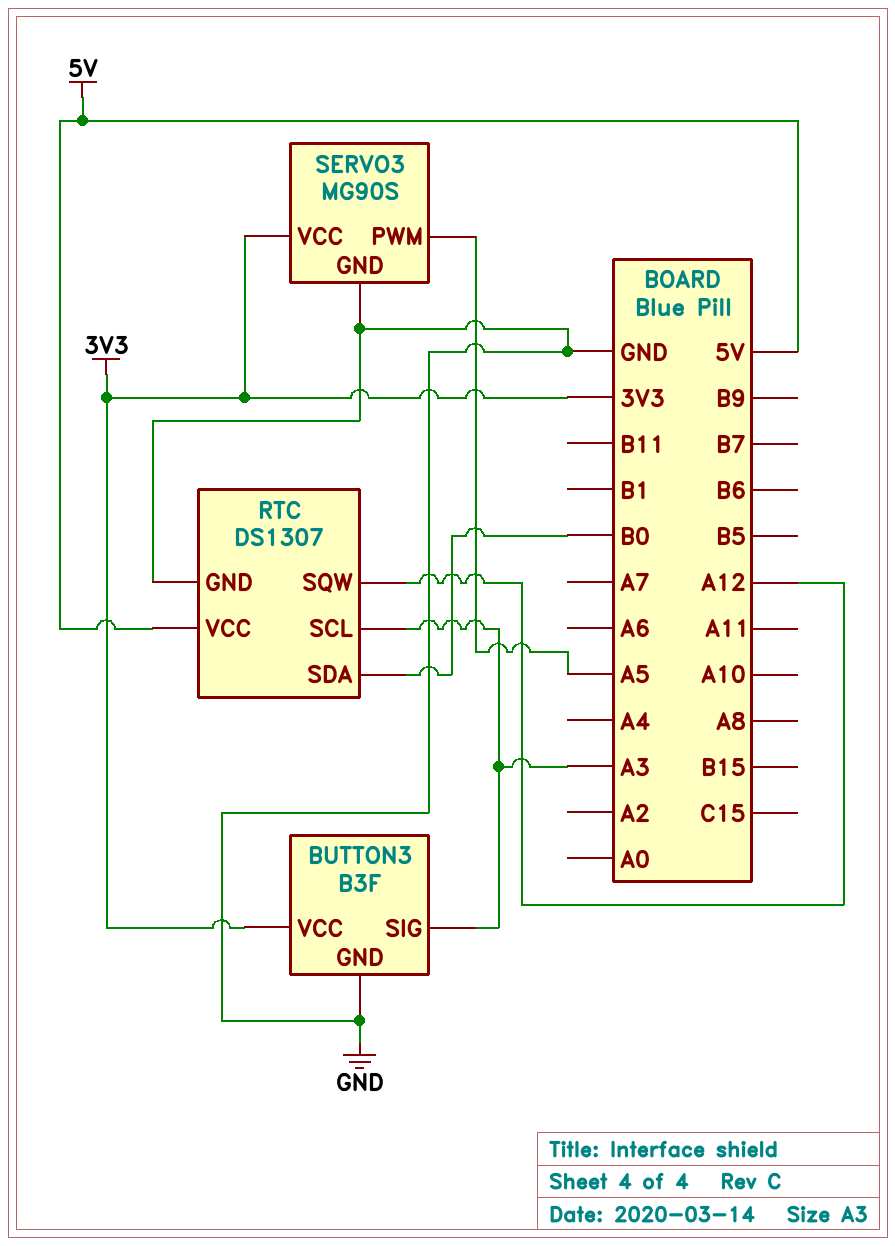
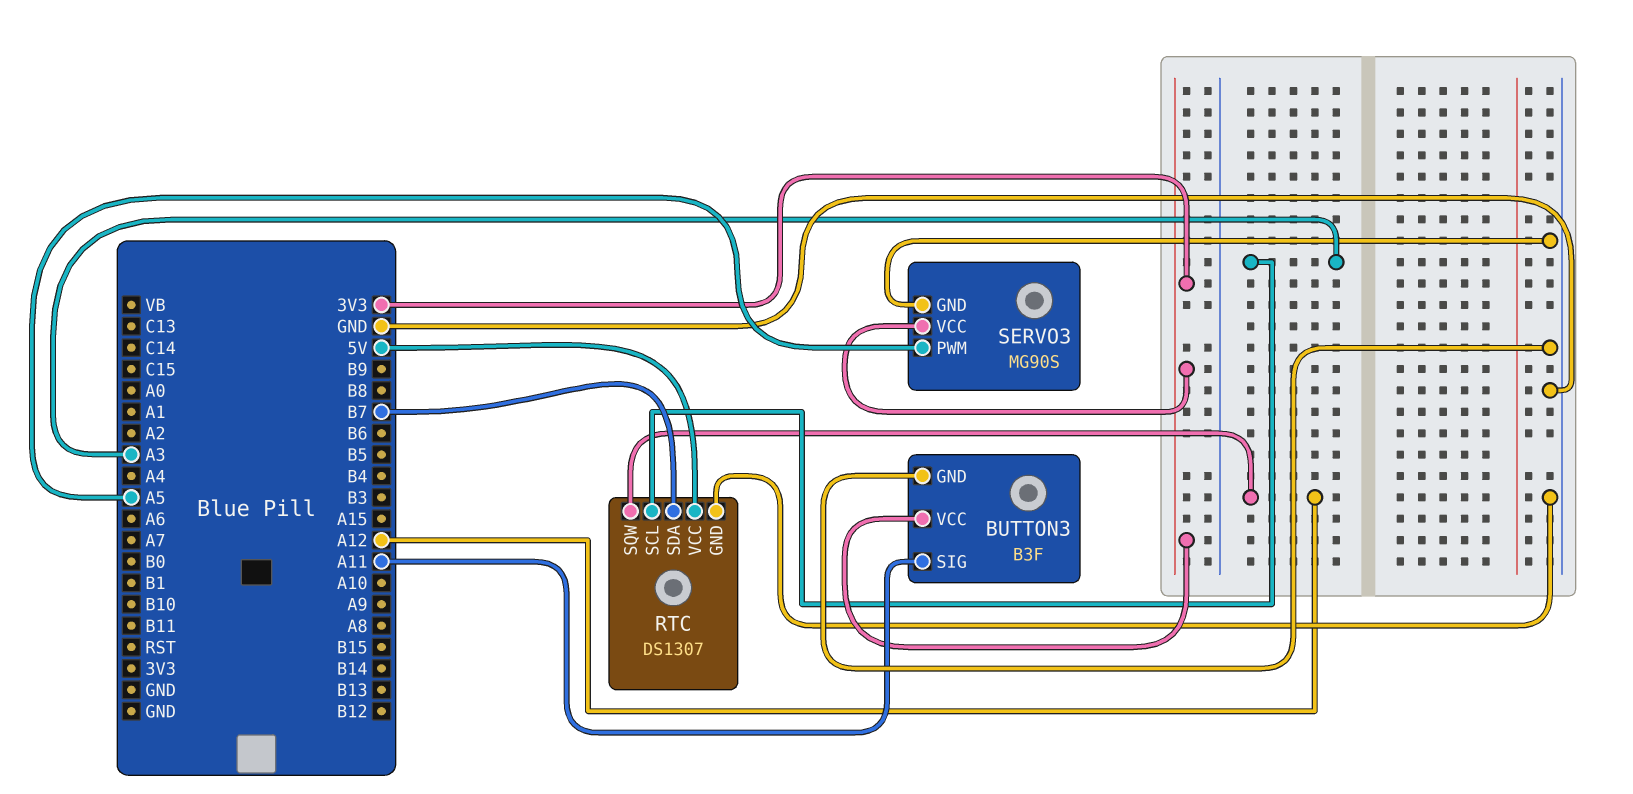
BUTTON3 pin SIG: A3 -> A11
RTC pin SDA: B0 -> B7

